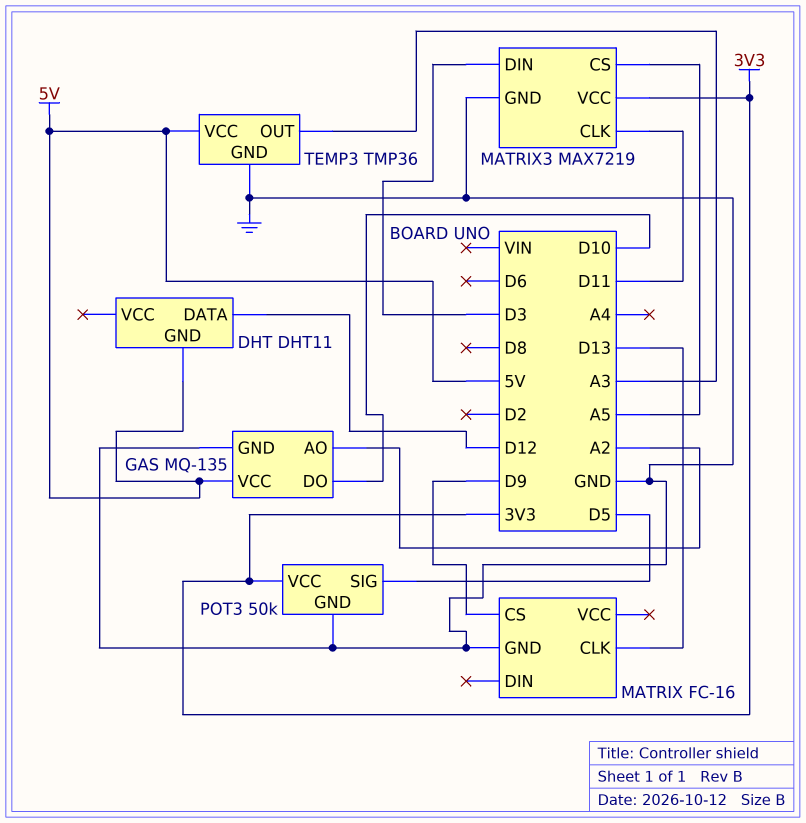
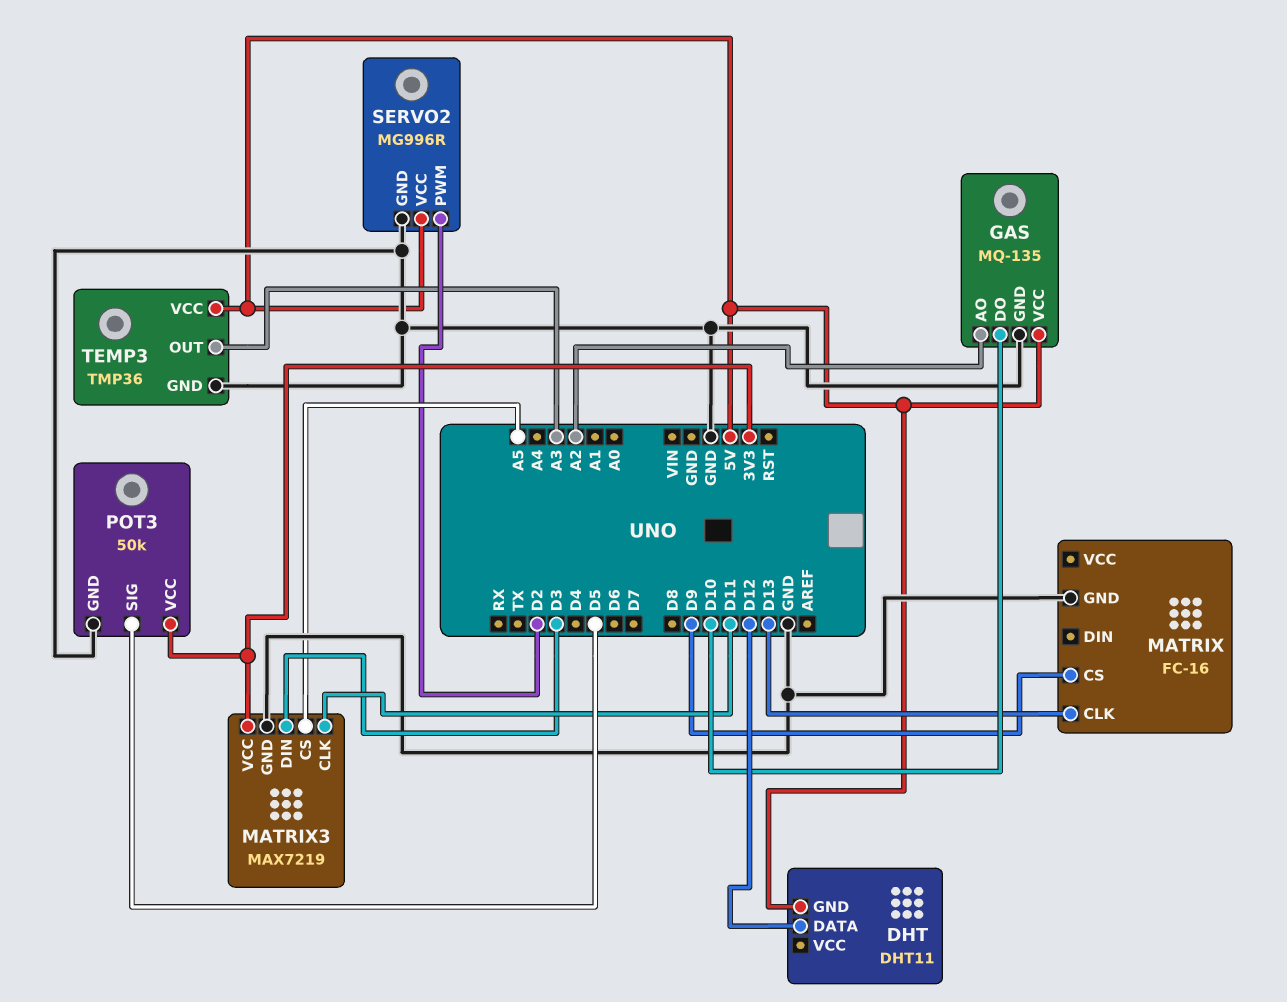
SERVO2: none -> MG996R
SERVO2 pin GND: none -> GND
SERVO2 pin PWM: none -> D2
SERVO2 pin VCC: none -> 5V

